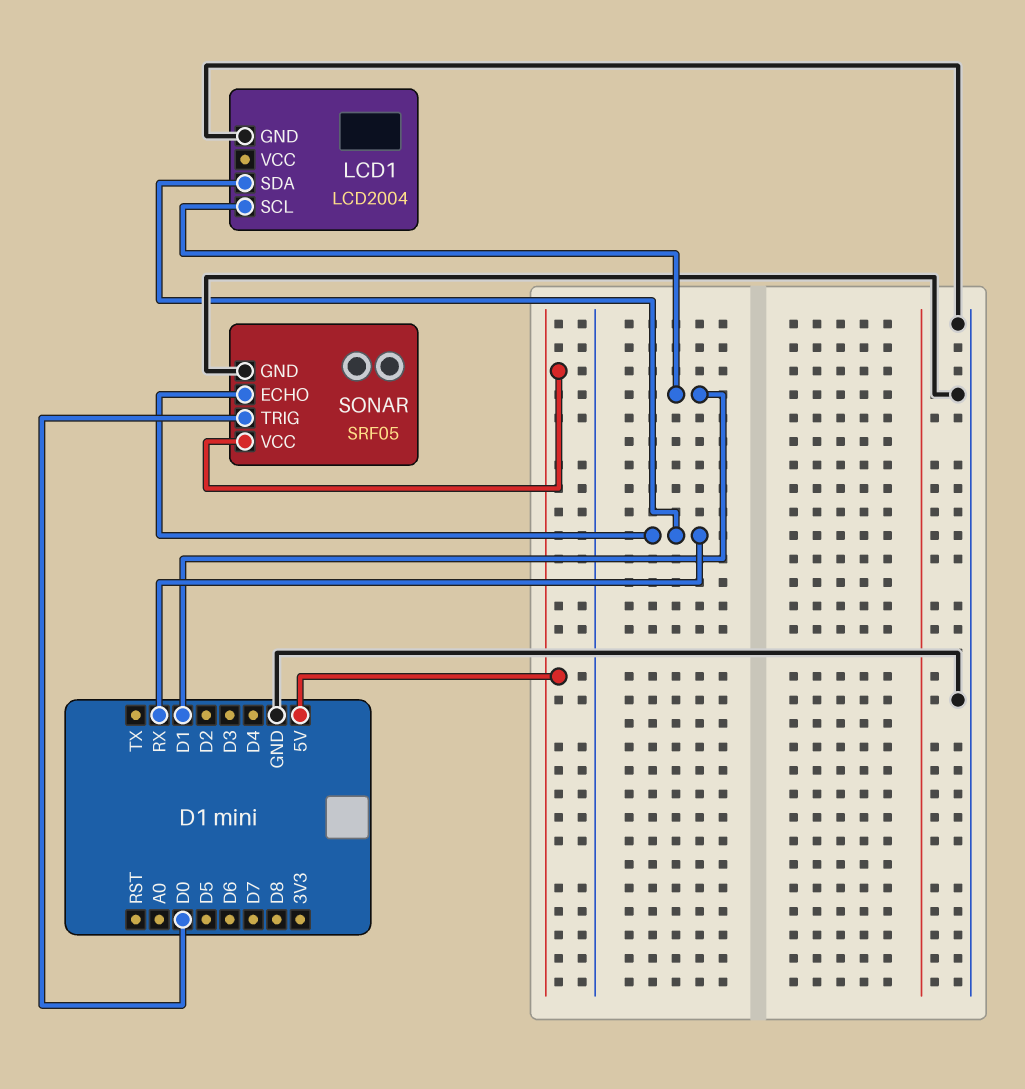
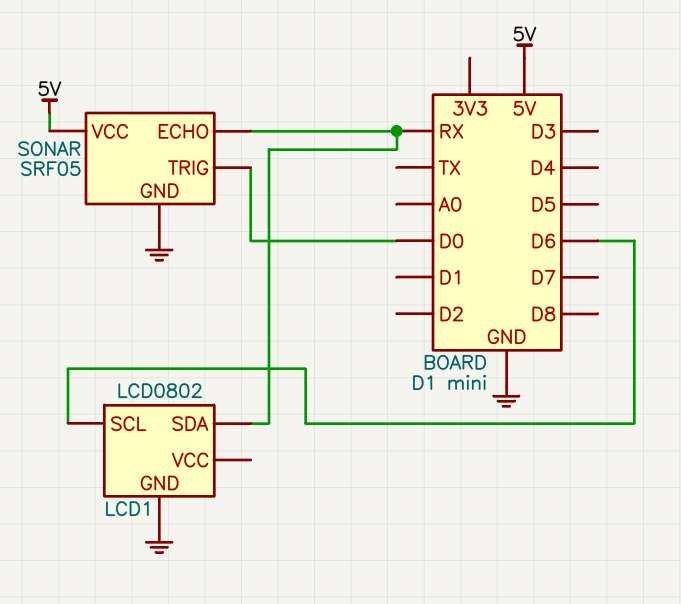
LCD1: LCD2004 -> LCD0802
LCD1 pin SCL: D1 -> D6

